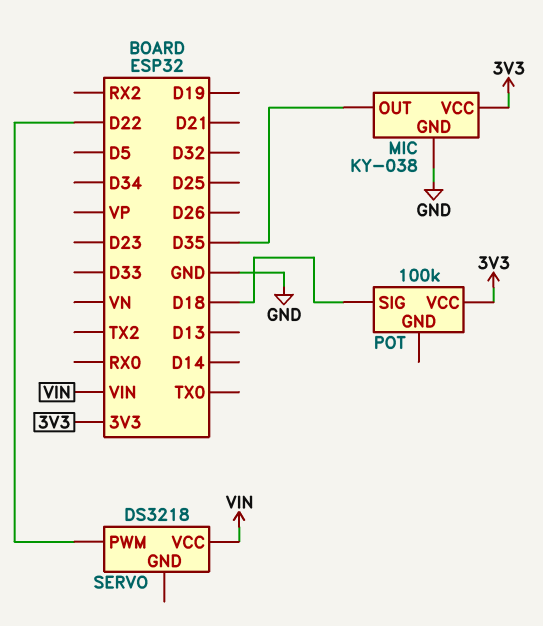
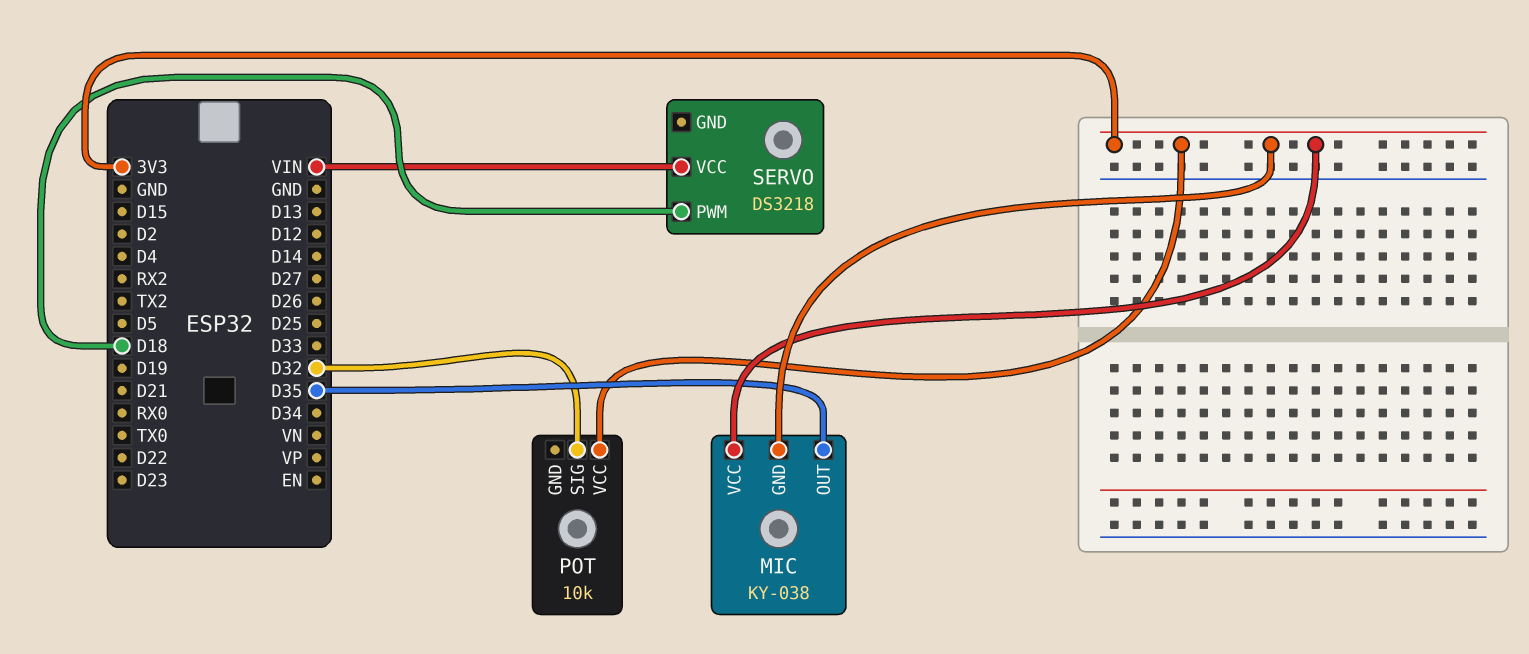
MIC pin GND: GND -> 3V3
POT: 100k -> 10k
POT pin SIG: D18 -> D32
SERVO pin PWM: D22 -> D18

